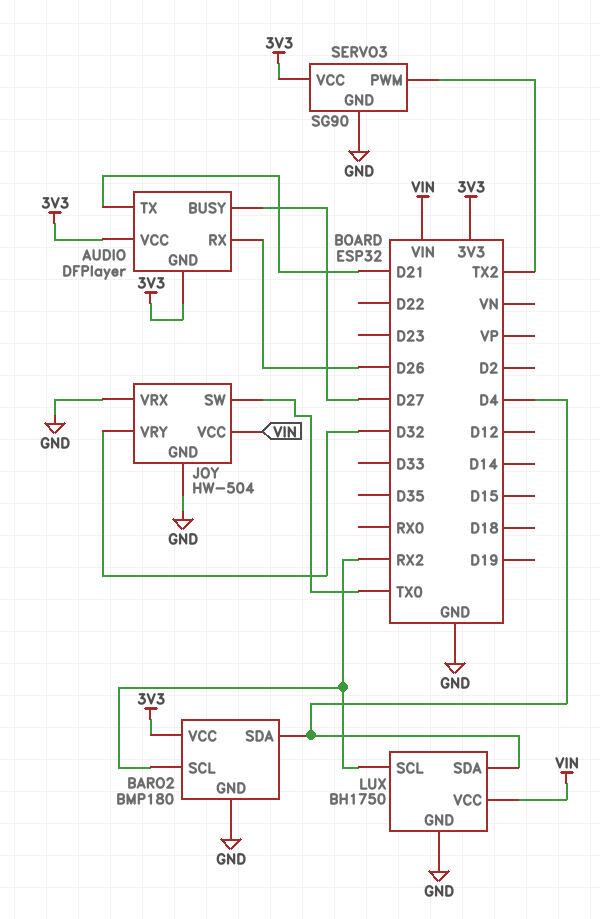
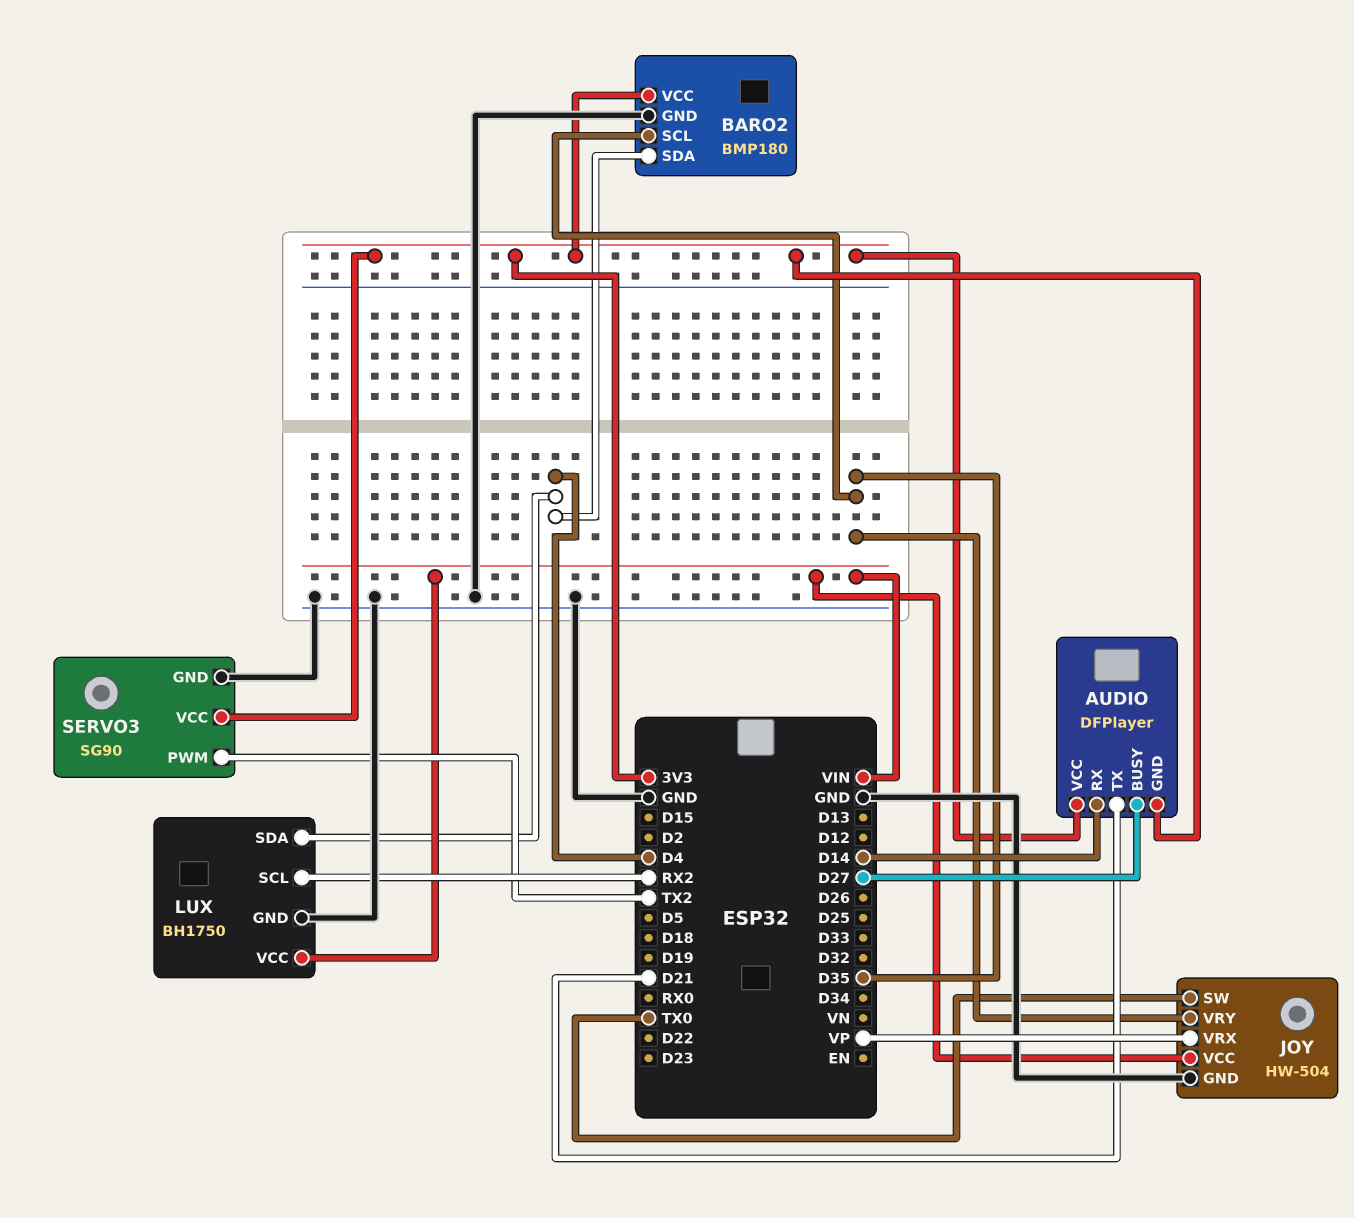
AUDIO pin RX: D26 -> D14
BARO2 pin SCL: RX2 -> D35
JOY pin VRX: GND -> VP
JOY pin VRY: D32 -> D35

